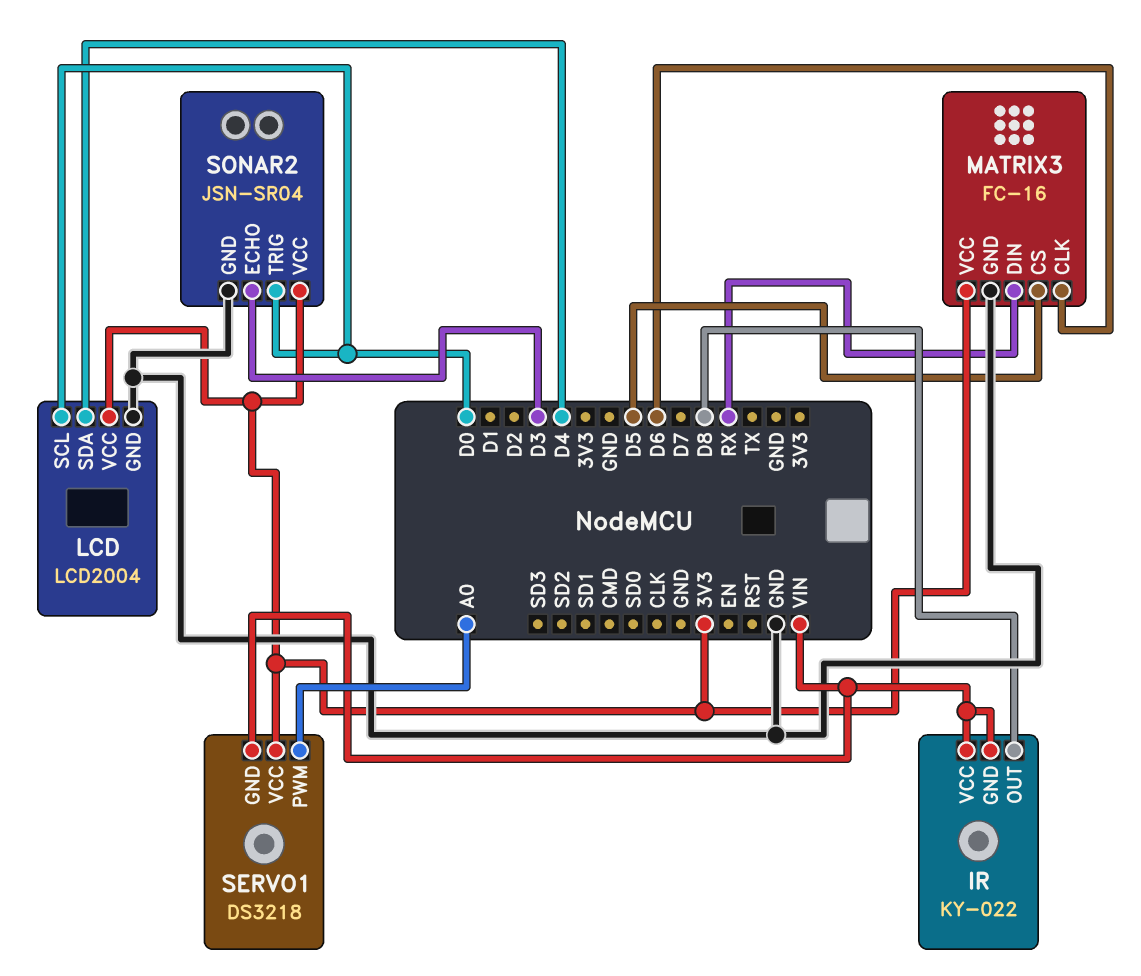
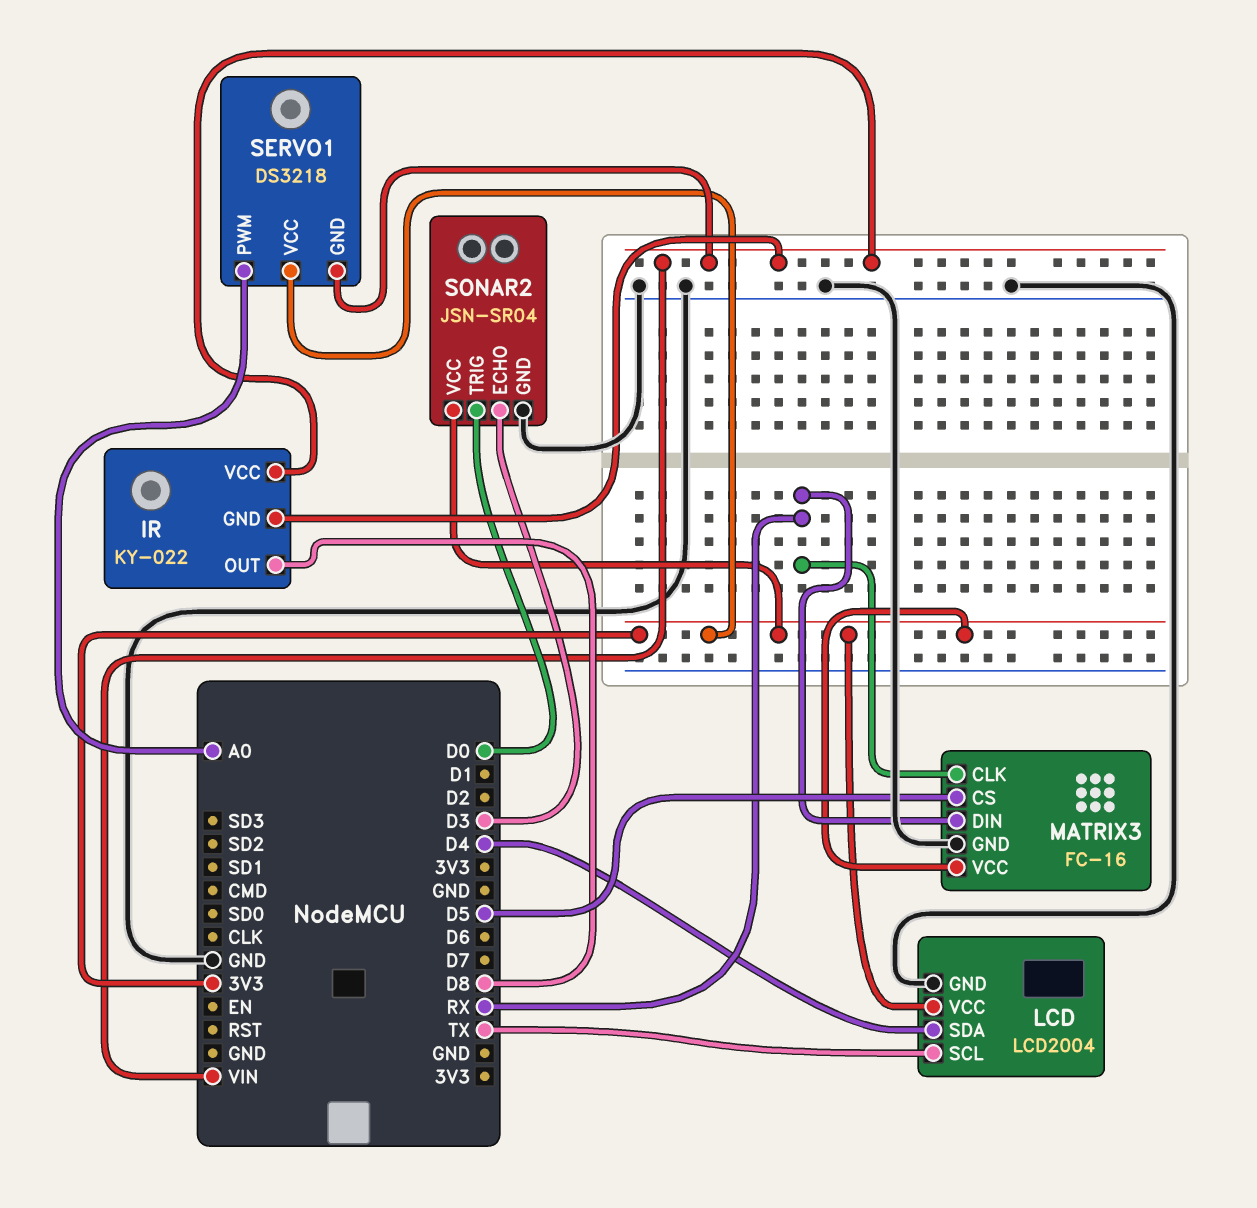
LCD pin SCL: D0 -> TX
MATRIX3 pin CLK: D6 -> RX

